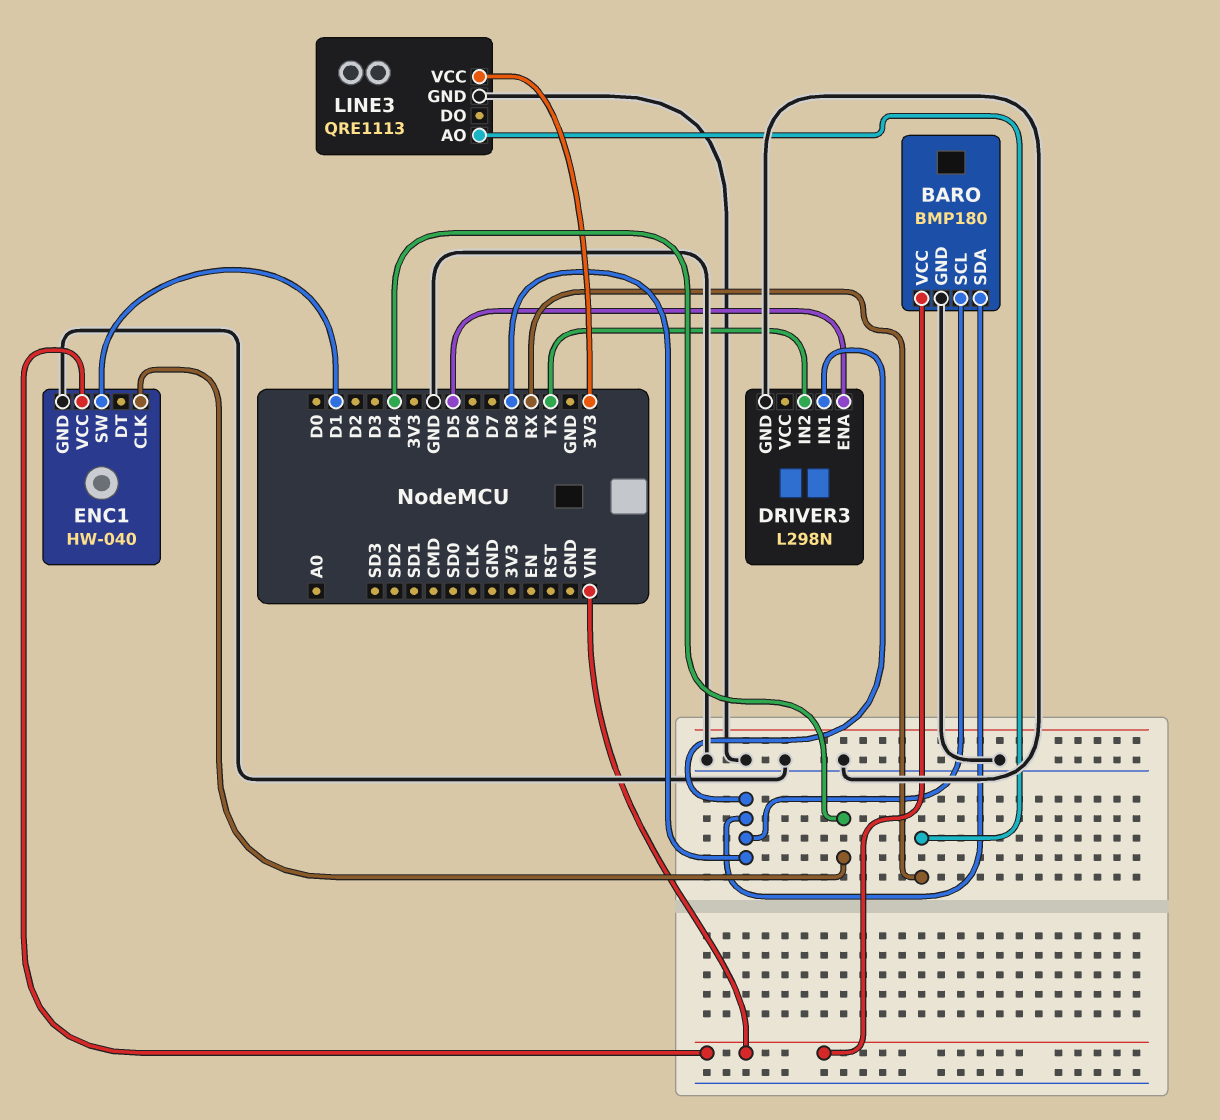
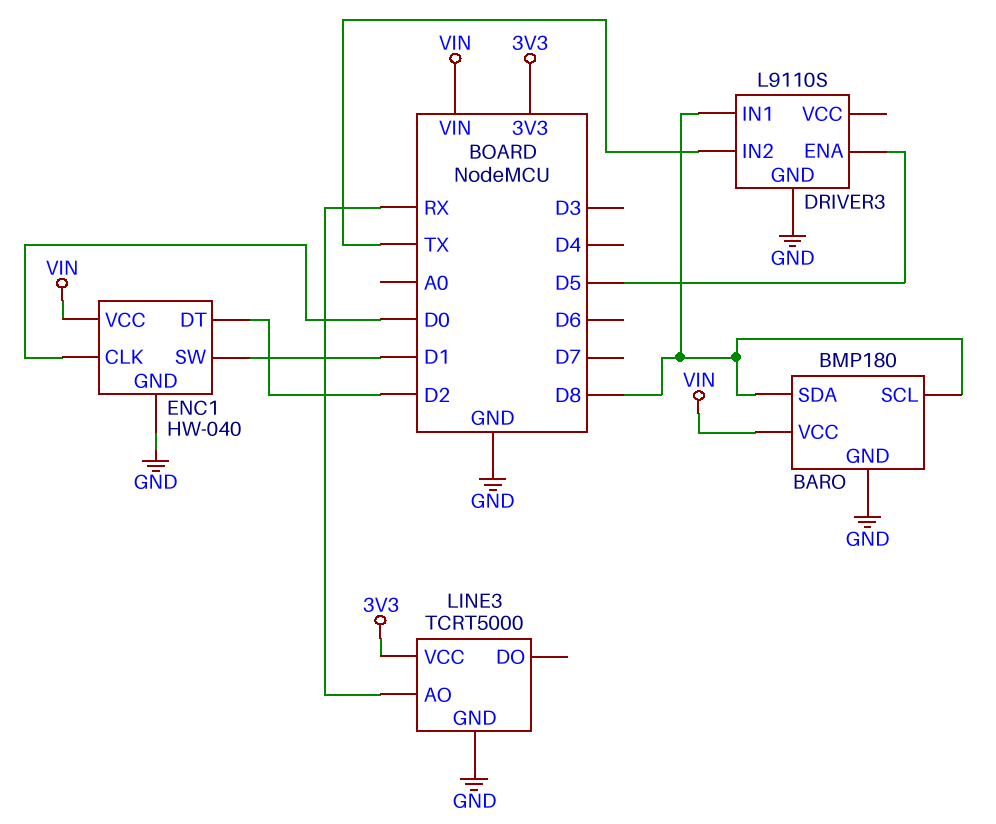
DRIVER3: L298N -> L9110S
ENC1 pin CLK: D4 -> D0
ENC1 pin DT: none -> D2
LINE3: QRE1113 -> TCRT5000

